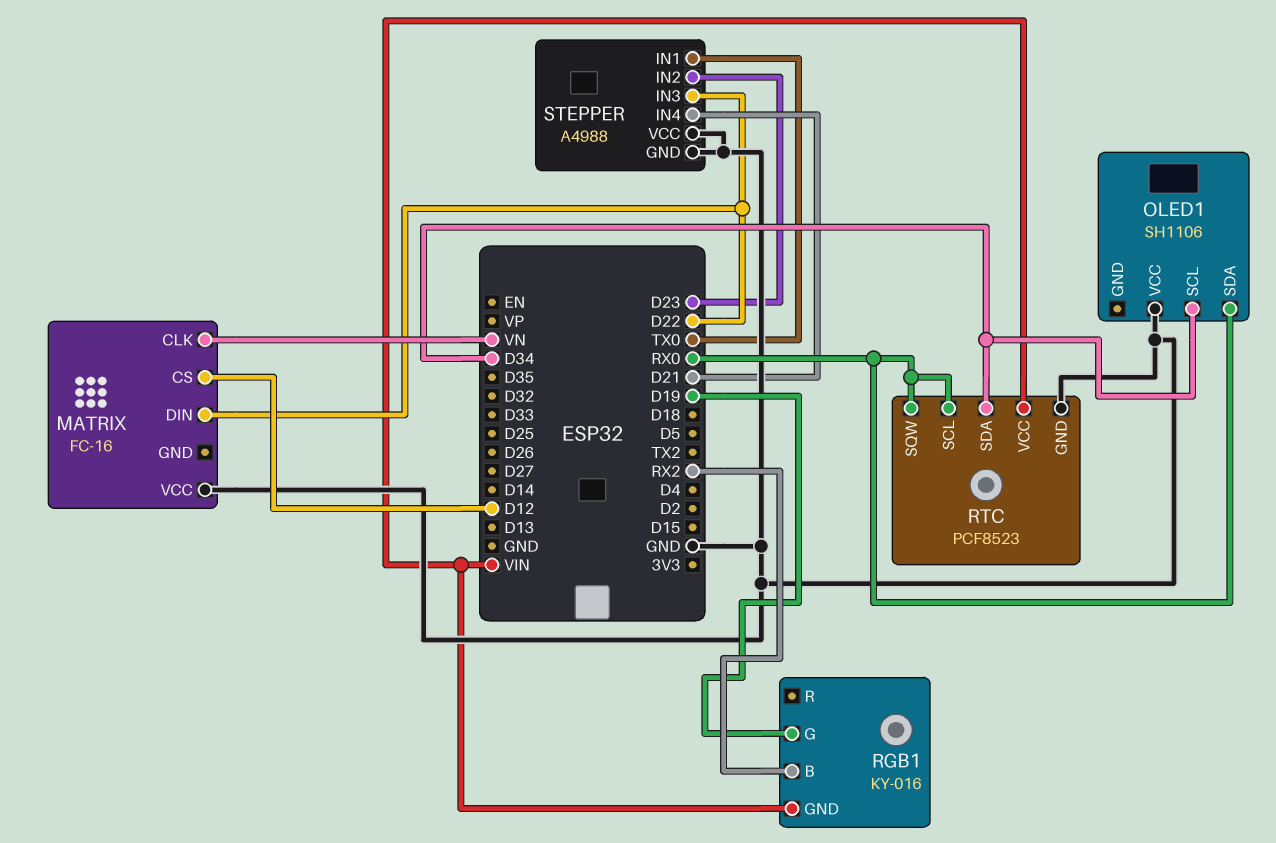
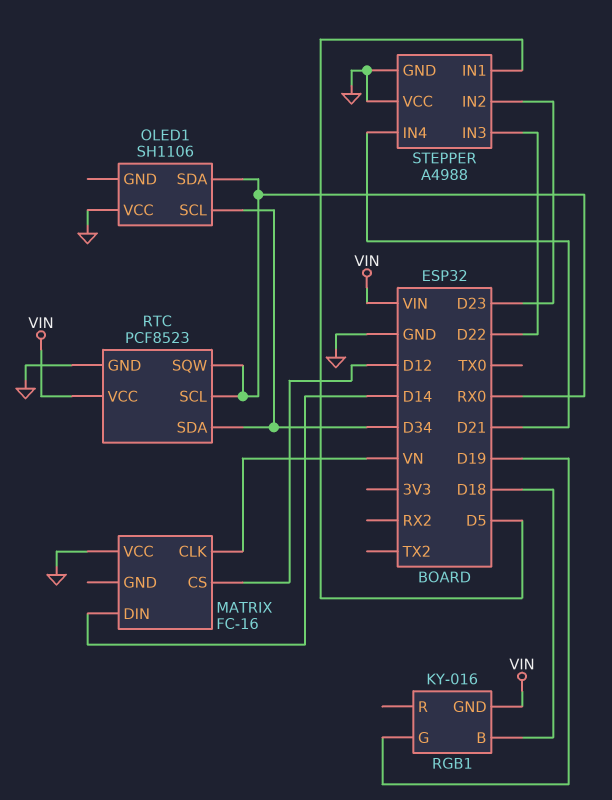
MATRIX pin DIN: D22 -> D14
RGB1 pin B: RX2 -> D18
STEPPER pin IN1: TX0 -> D5

